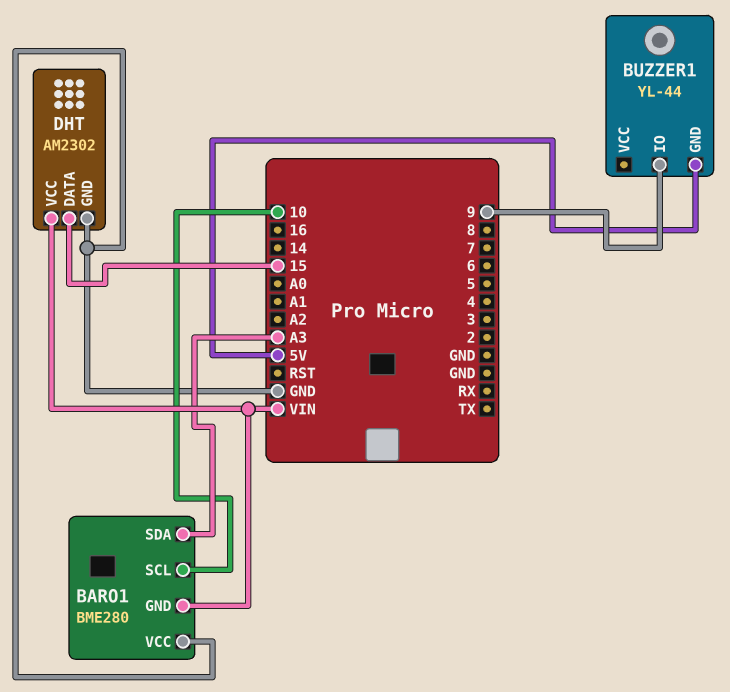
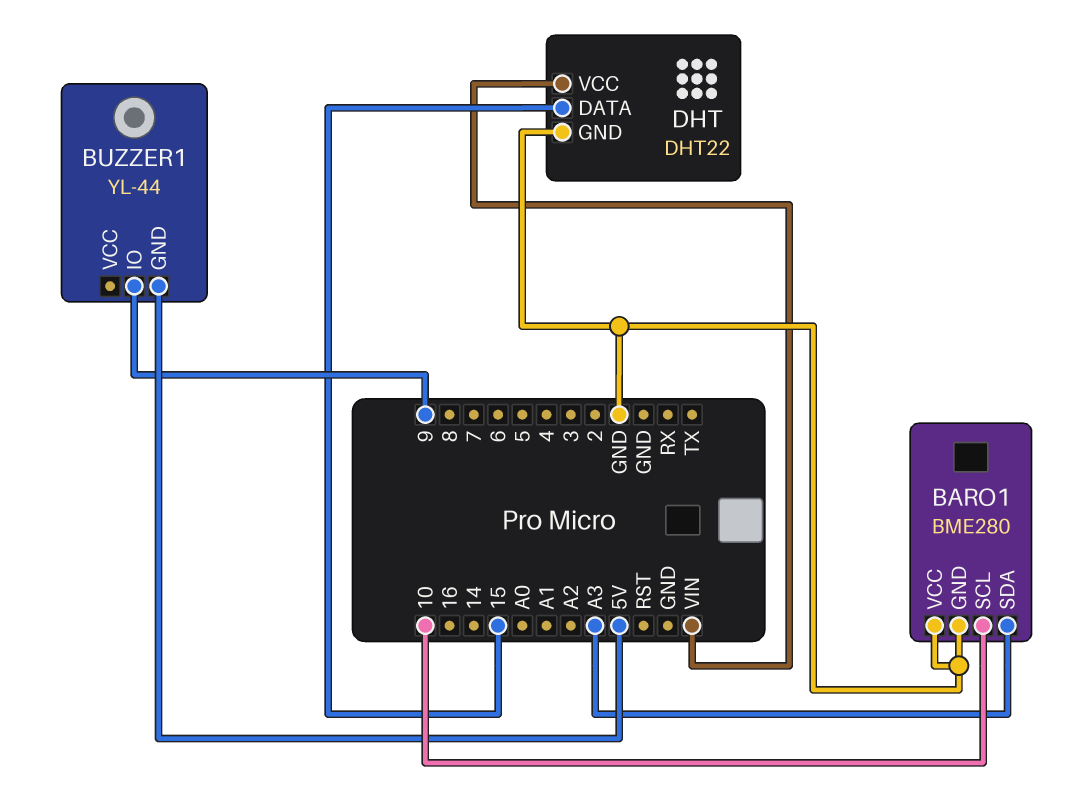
BARO1 pin GND: VIN -> GND
DHT: AM2302 -> DHT22

